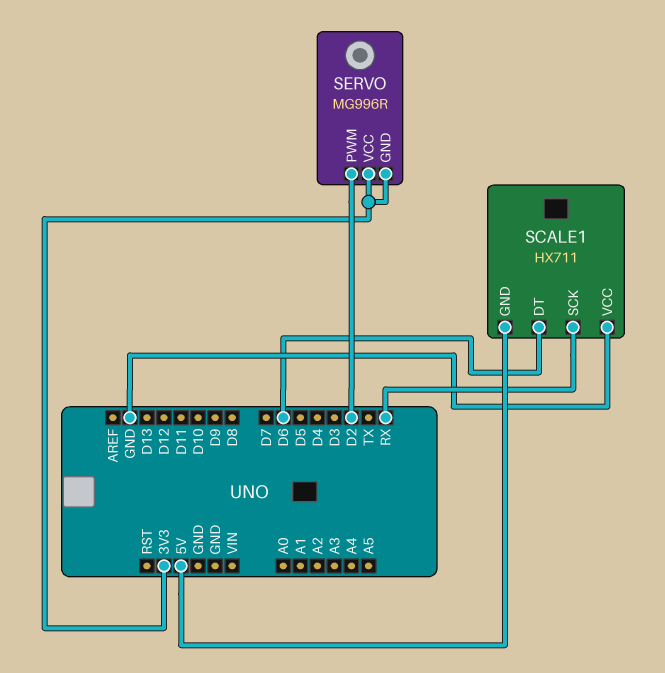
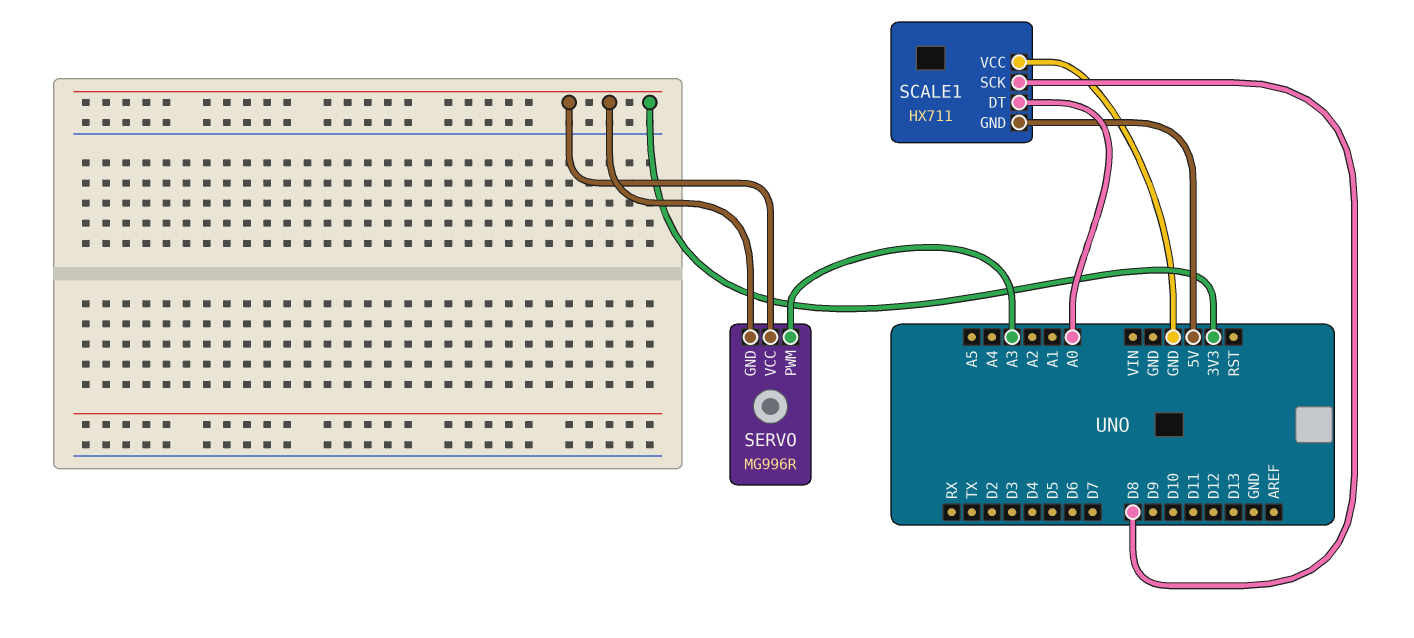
SCALE1 pin DT: D6 -> A0
SCALE1 pin SCK: RX -> D8
SERVO pin PWM: D2 -> A3

